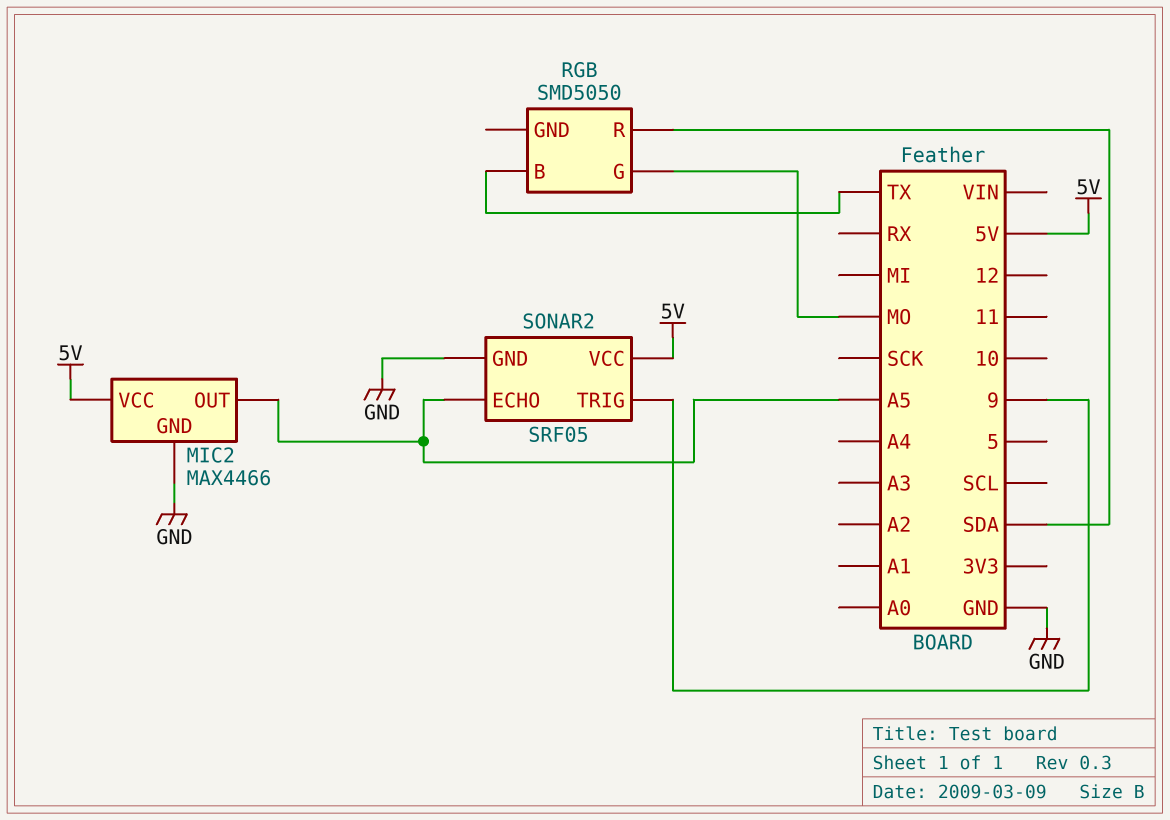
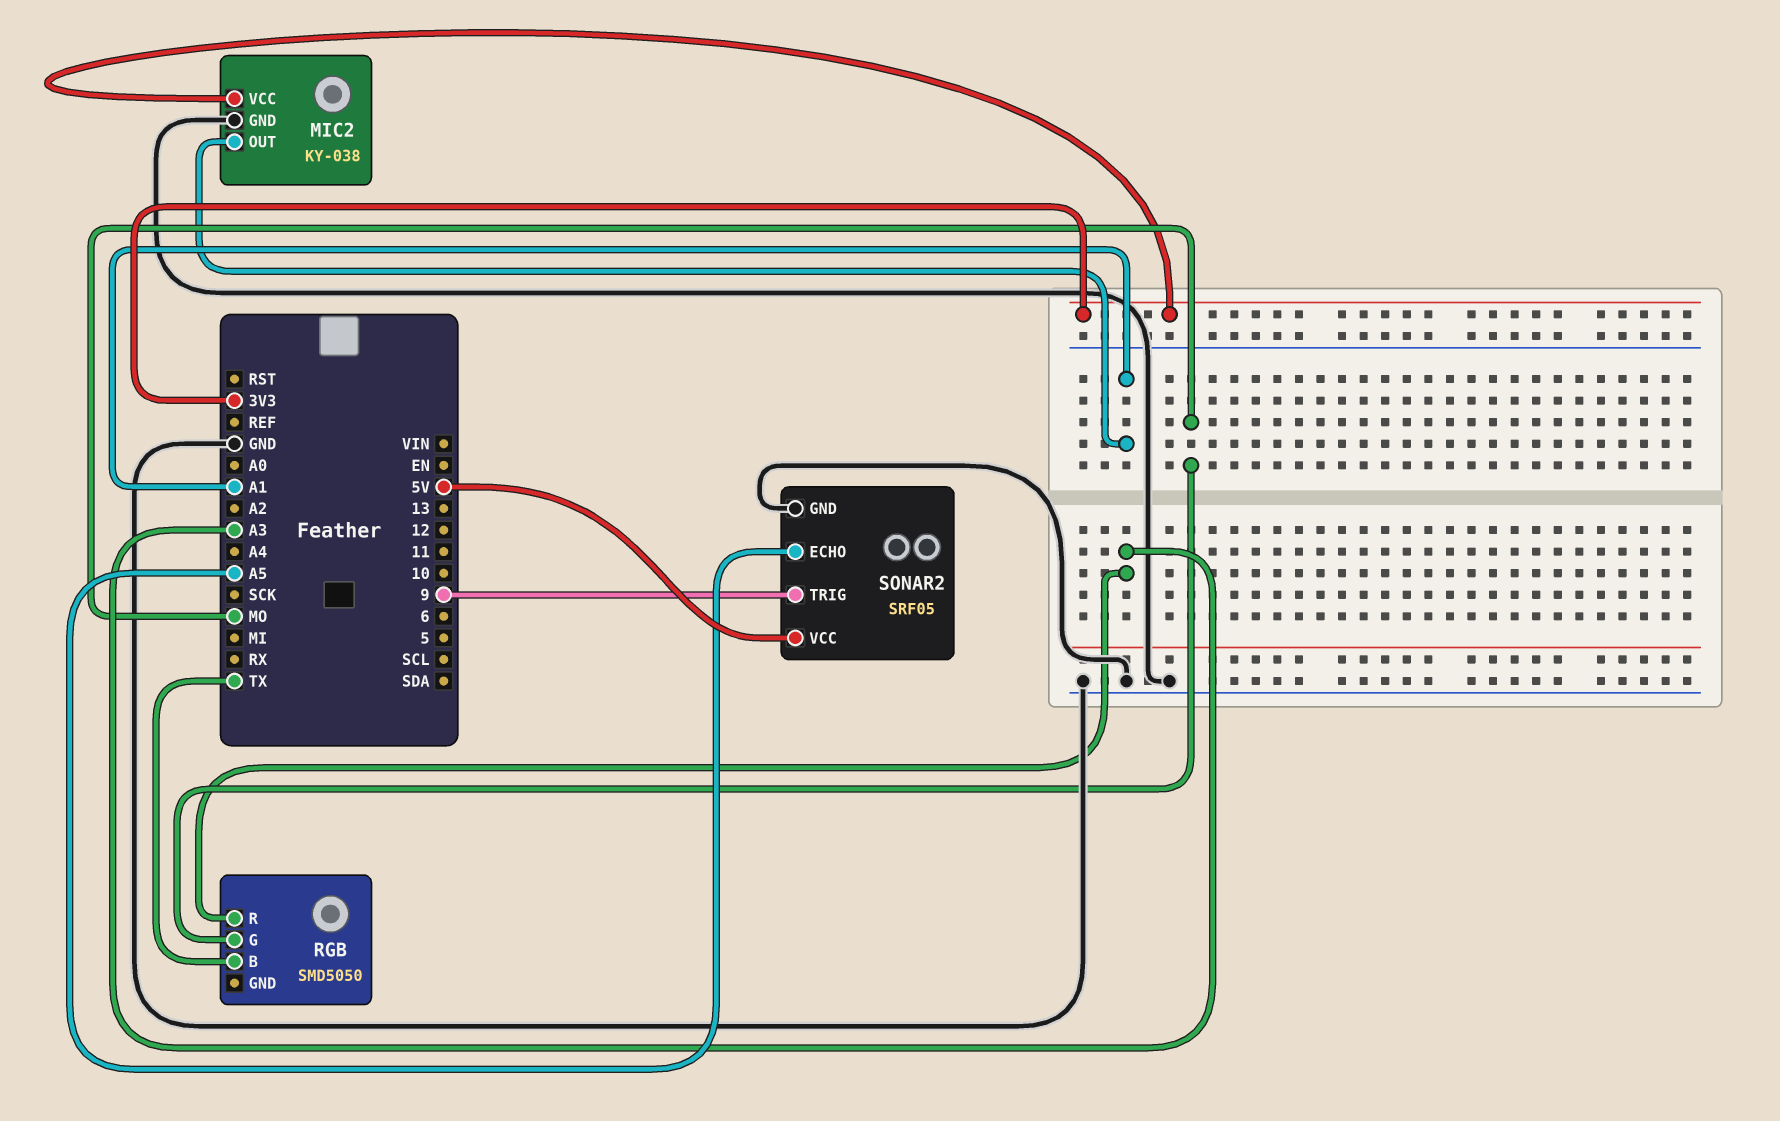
MIC2: MAX4466 -> KY-038
MIC2 pin OUT: A5 -> A1
MIC2 pin VCC: 5V -> 3V3
RGB pin R: SDA -> A3

